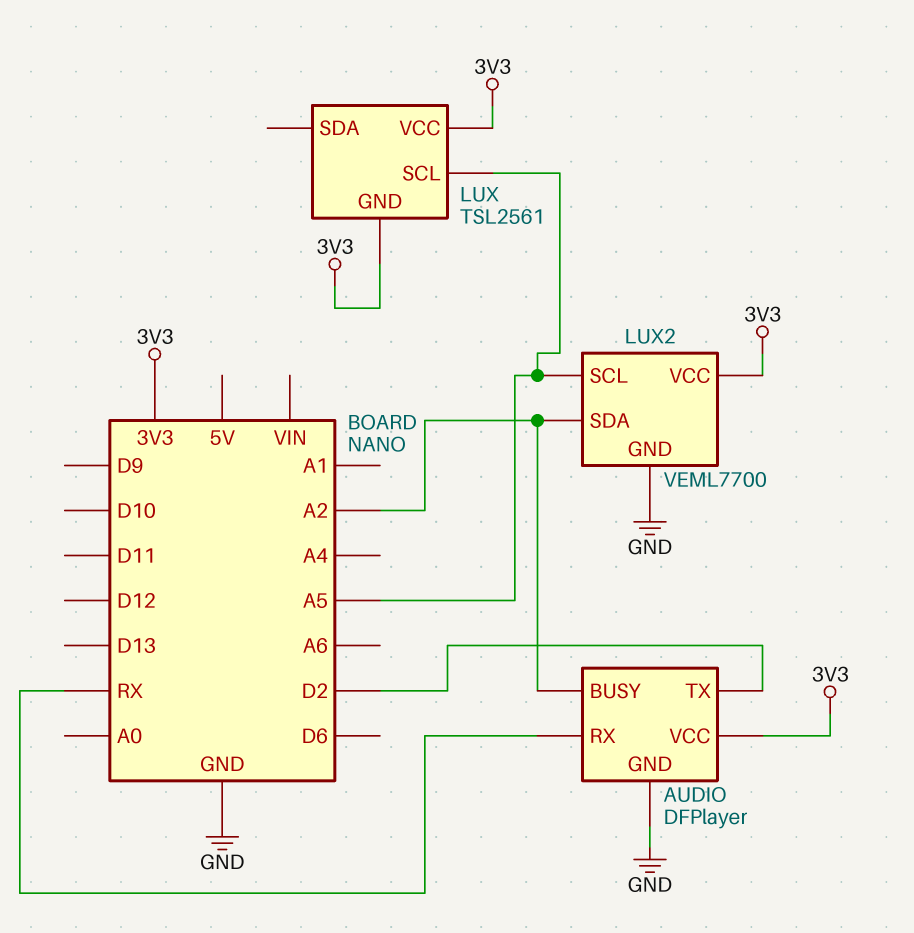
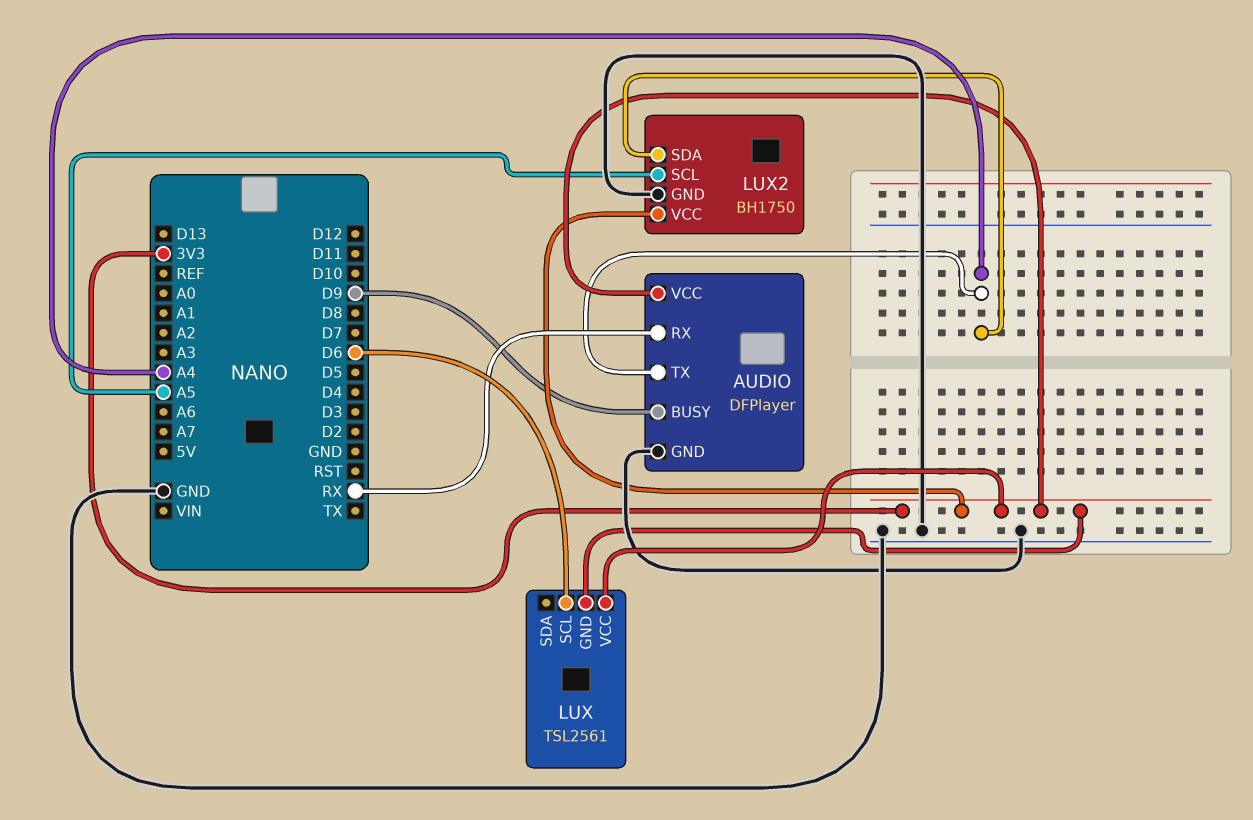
AUDIO pin BUSY: A2 -> D9
AUDIO pin TX: D2 -> A4
LUX pin SCL: A5 -> D6
LUX2: VEML7700 -> BH1750
LUX2 pin SDA: A2 -> A4

